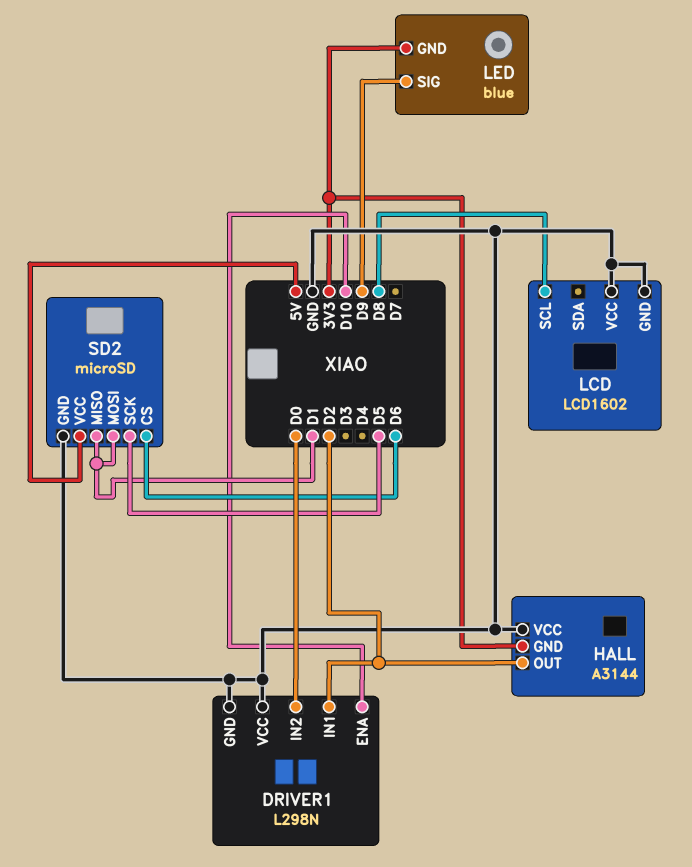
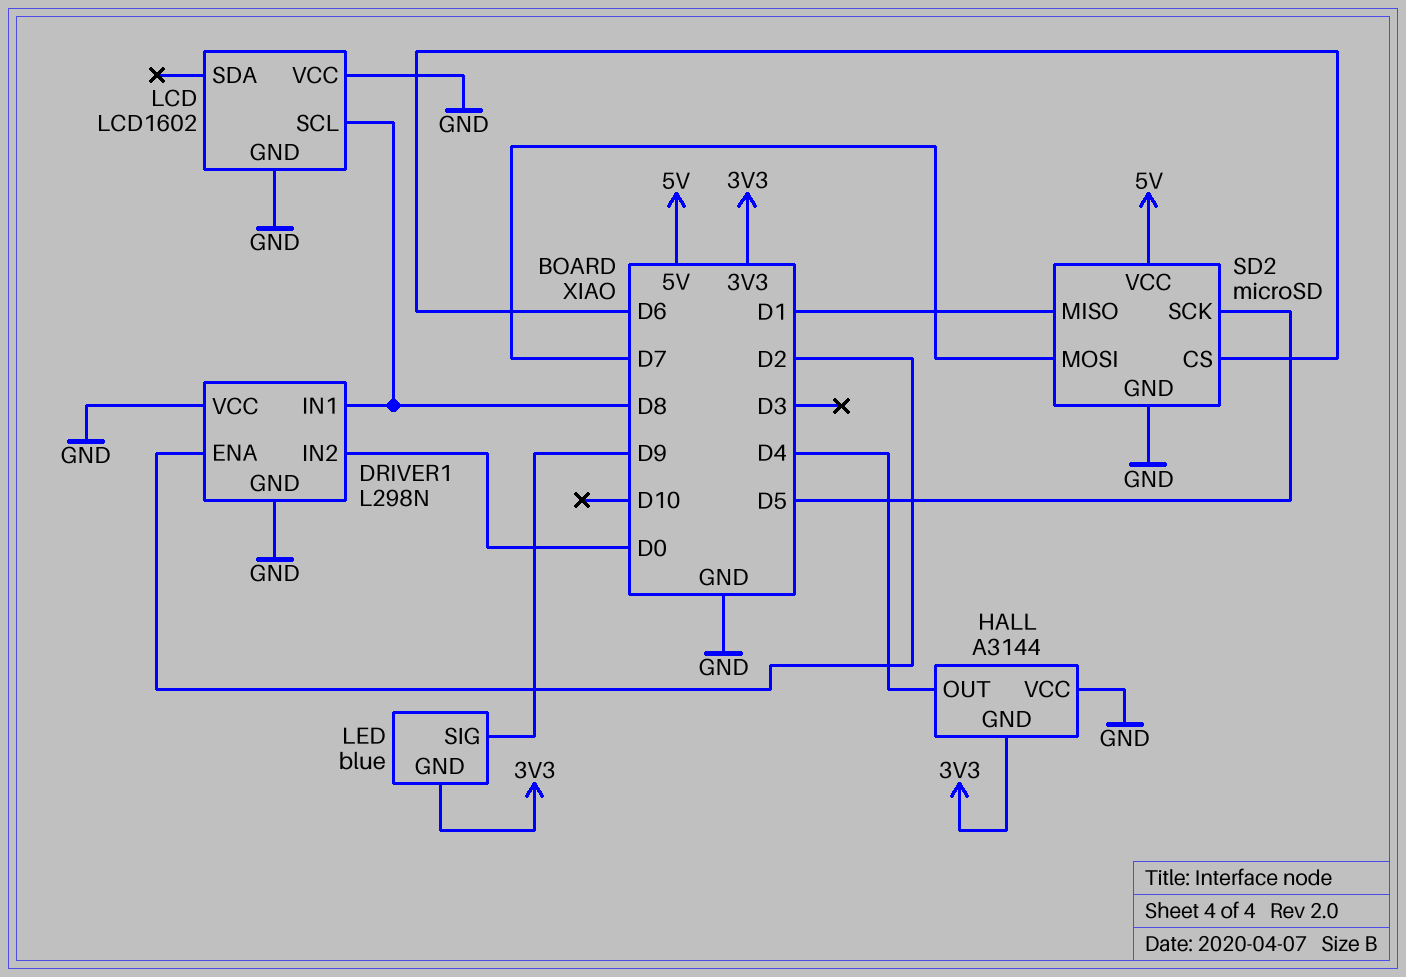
DRIVER1 pin ENA: D10 -> D2
DRIVER1 pin IN1: D2 -> D8
HALL pin OUT: D2 -> D4
SD2 pin MOSI: D1 -> D7

